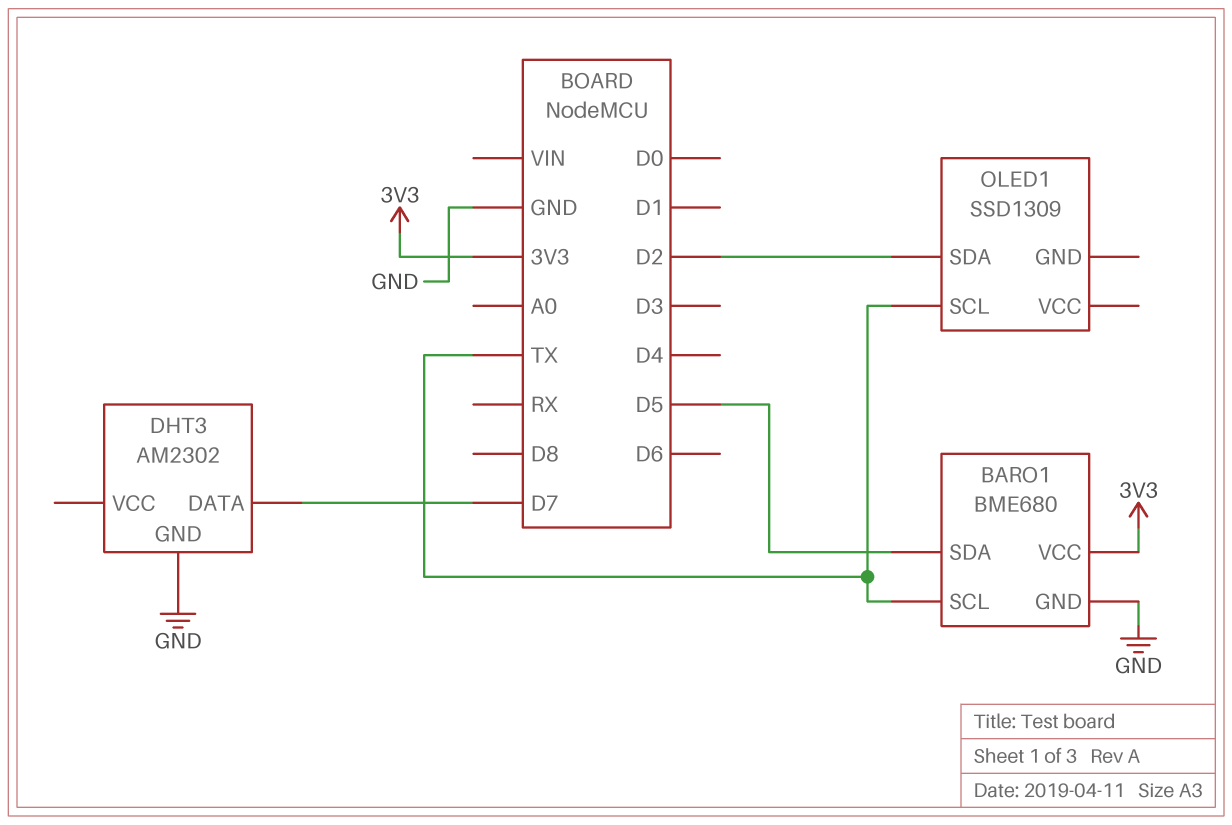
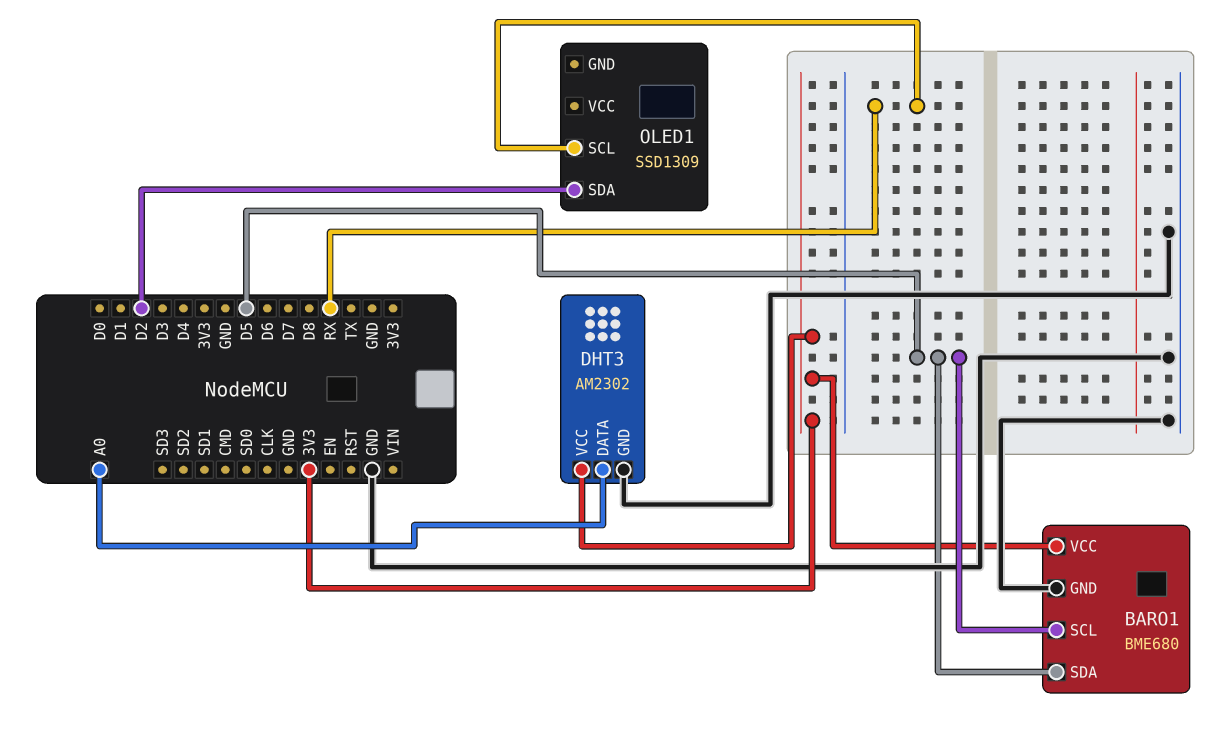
BARO1 pin SCL: TX -> D5
DHT3 pin DATA: D7 -> A0
DHT3 pin VCC: none -> 3V3
OLED1 pin SCL: TX -> RX

